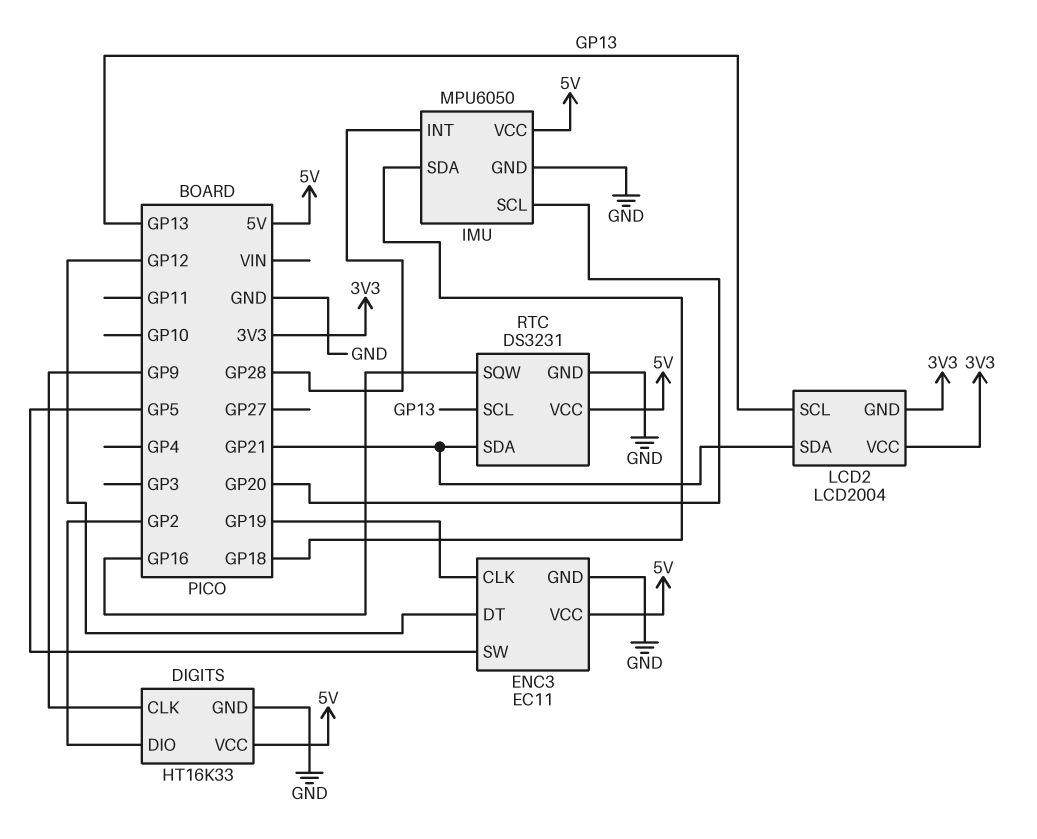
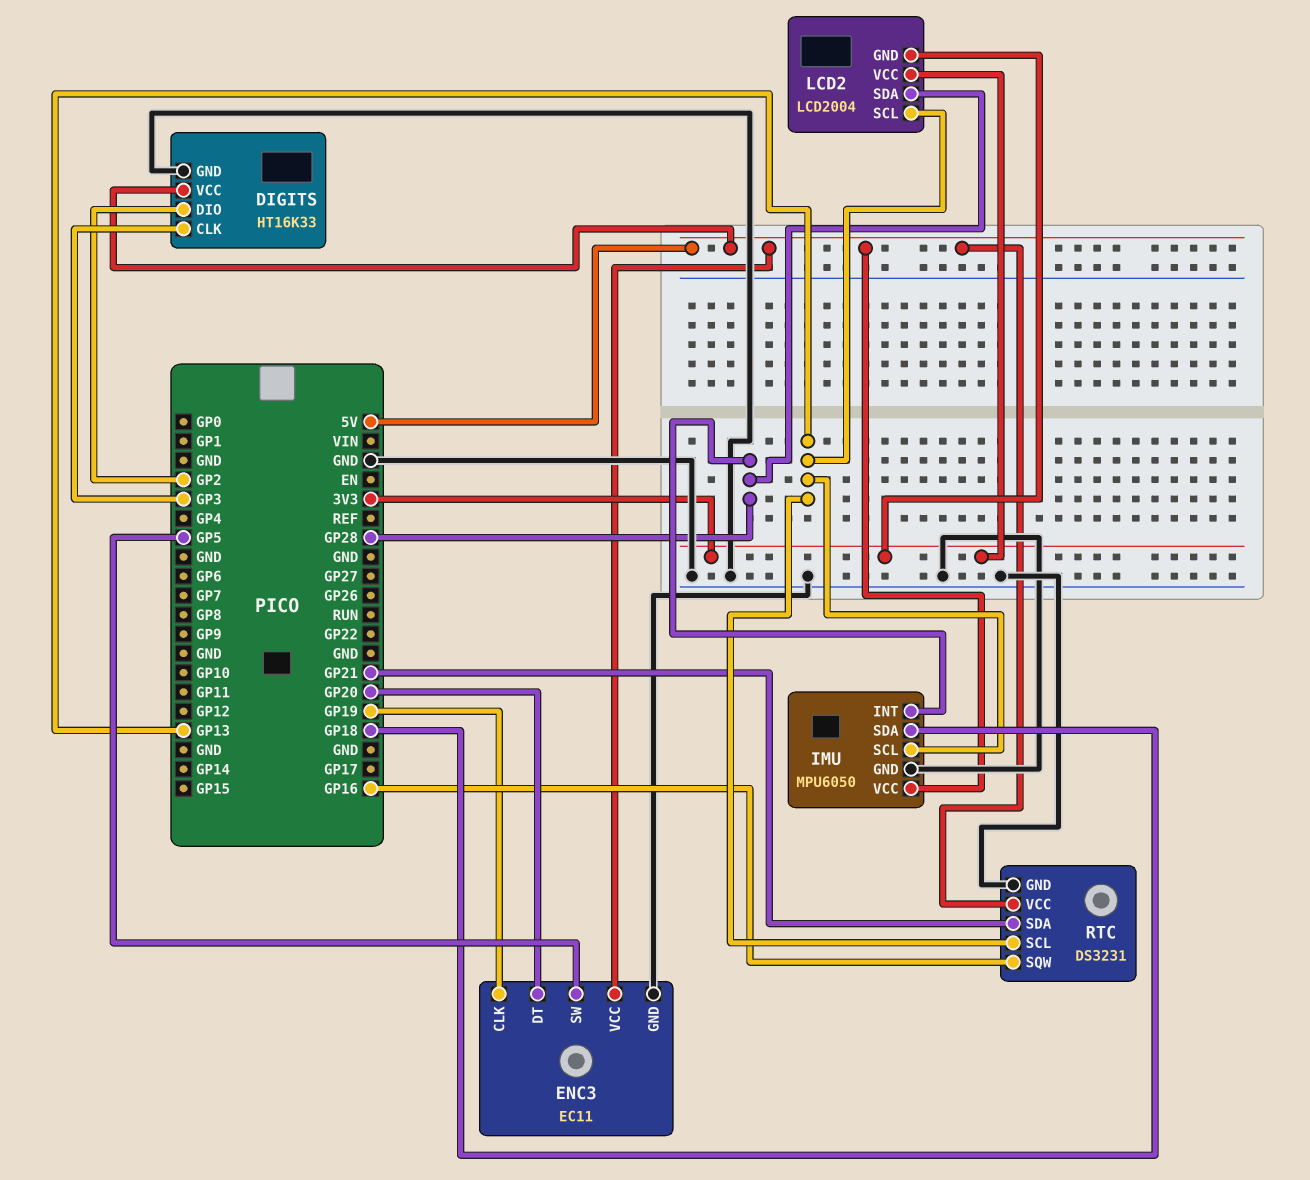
DIGITS pin CLK: GP9 -> GP3
ENC3 pin DT: GP12 -> GP20
IMU pin SCL: GP20 -> GP13
LCD2 pin SDA: GP21 -> GP28

